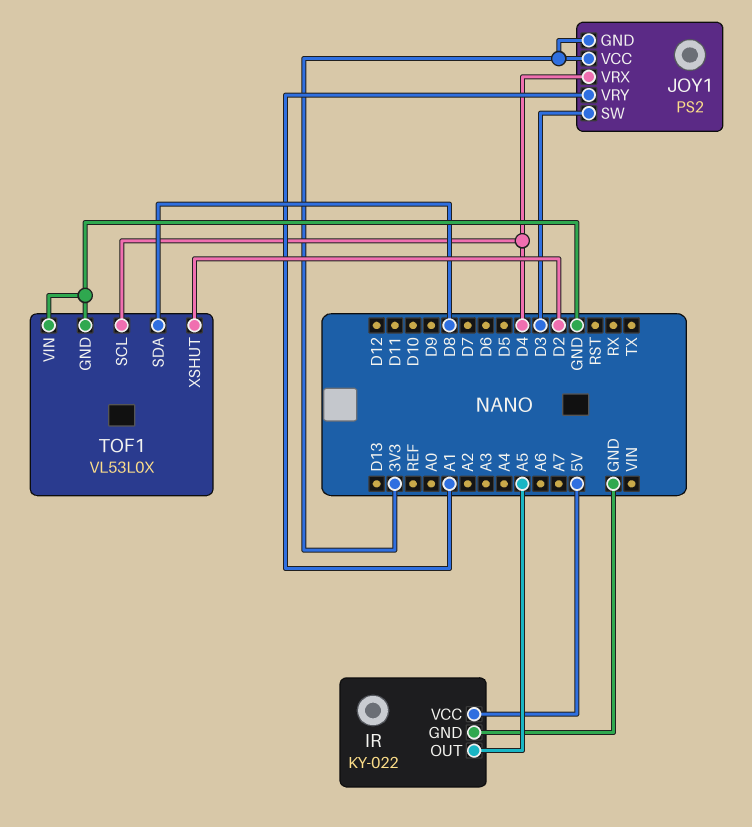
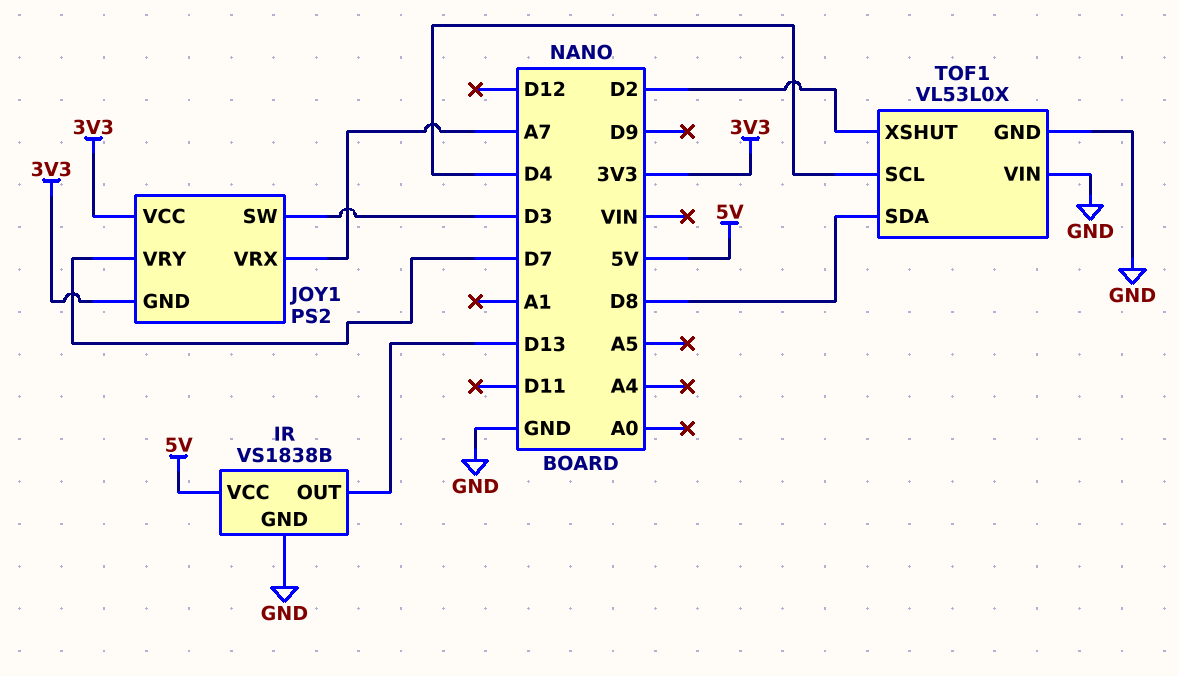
IR: KY-022 -> VS1838B
IR pin OUT: A5 -> D13
JOY1 pin VRX: D4 -> A7
JOY1 pin VRY: A1 -> D7

